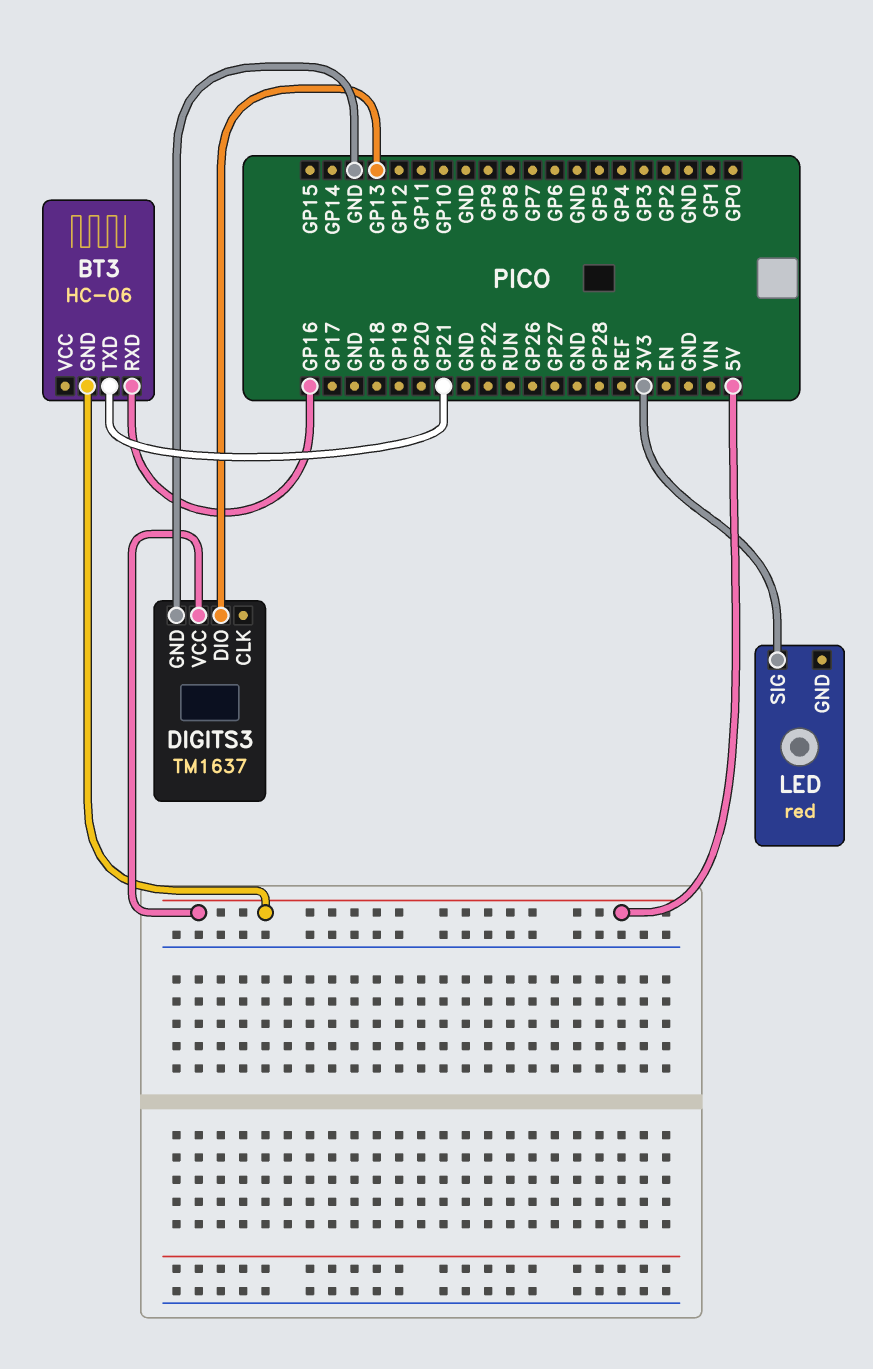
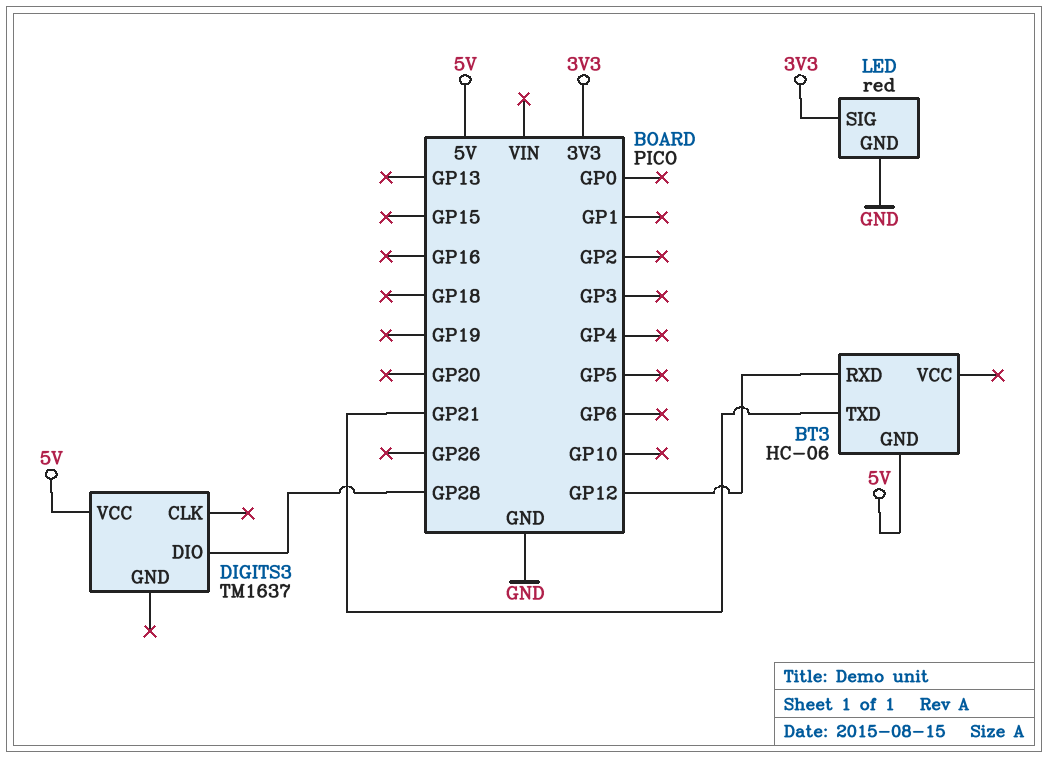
BT3 pin RXD: GP16 -> GP12
DIGITS3 pin DIO: GP13 -> GP28
DIGITS3 pin GND: GND -> none
LED pin GND: none -> GND

